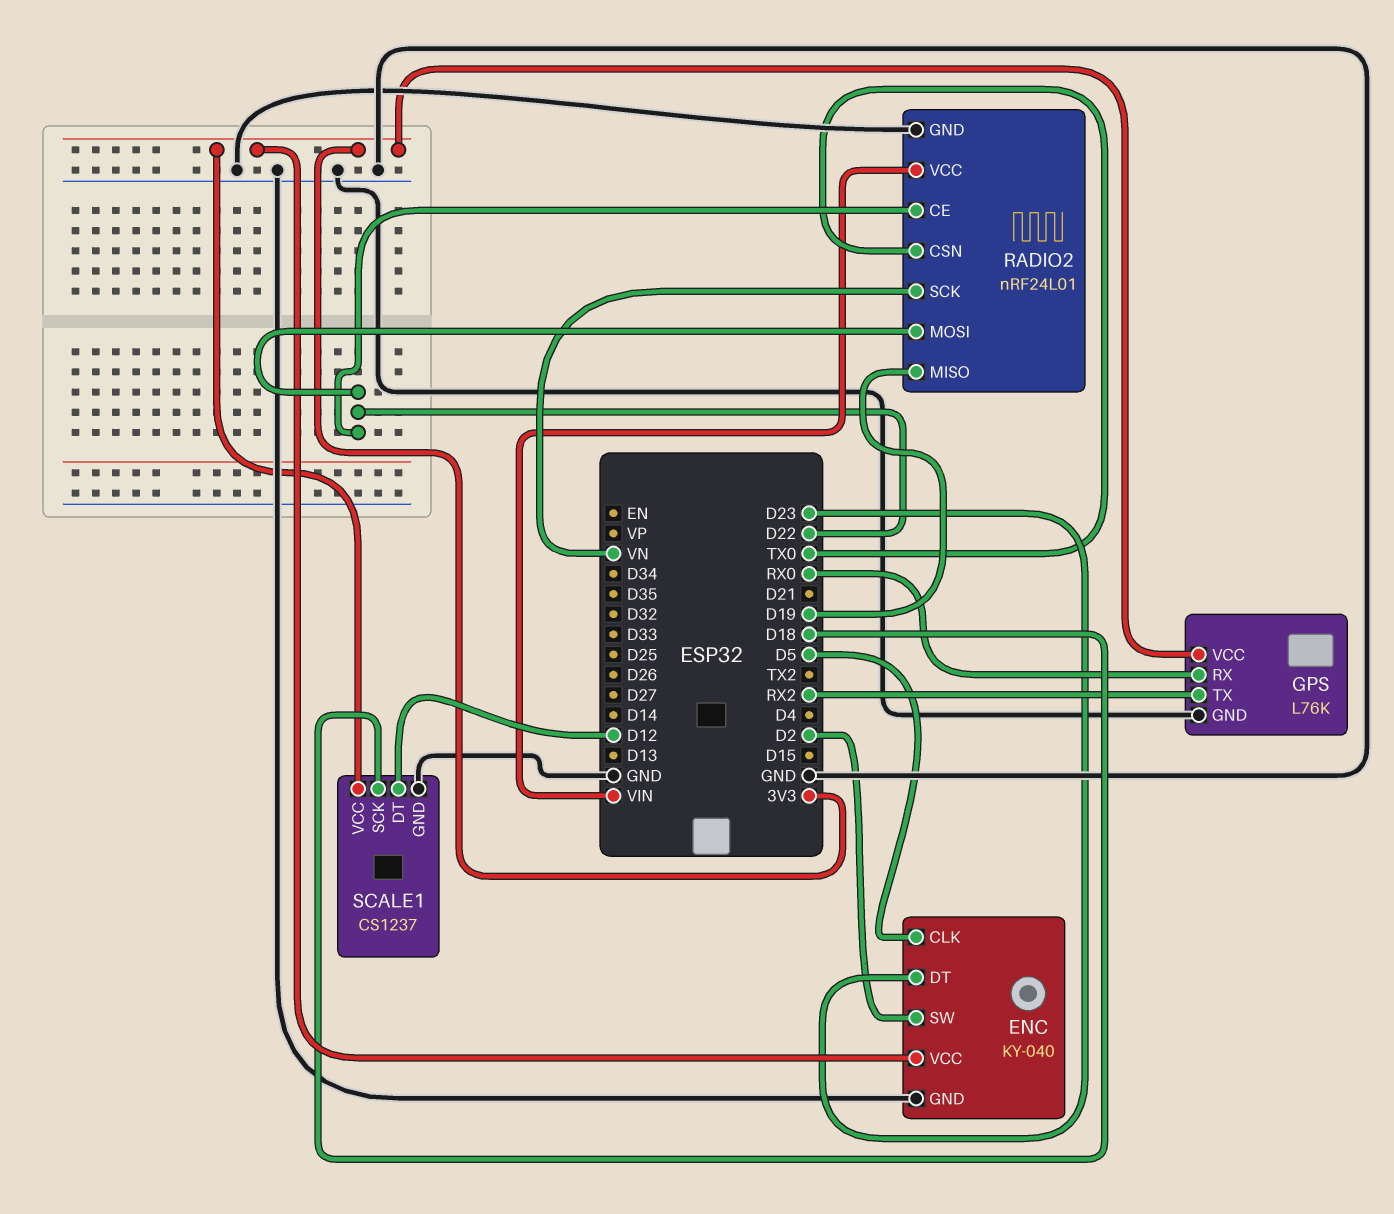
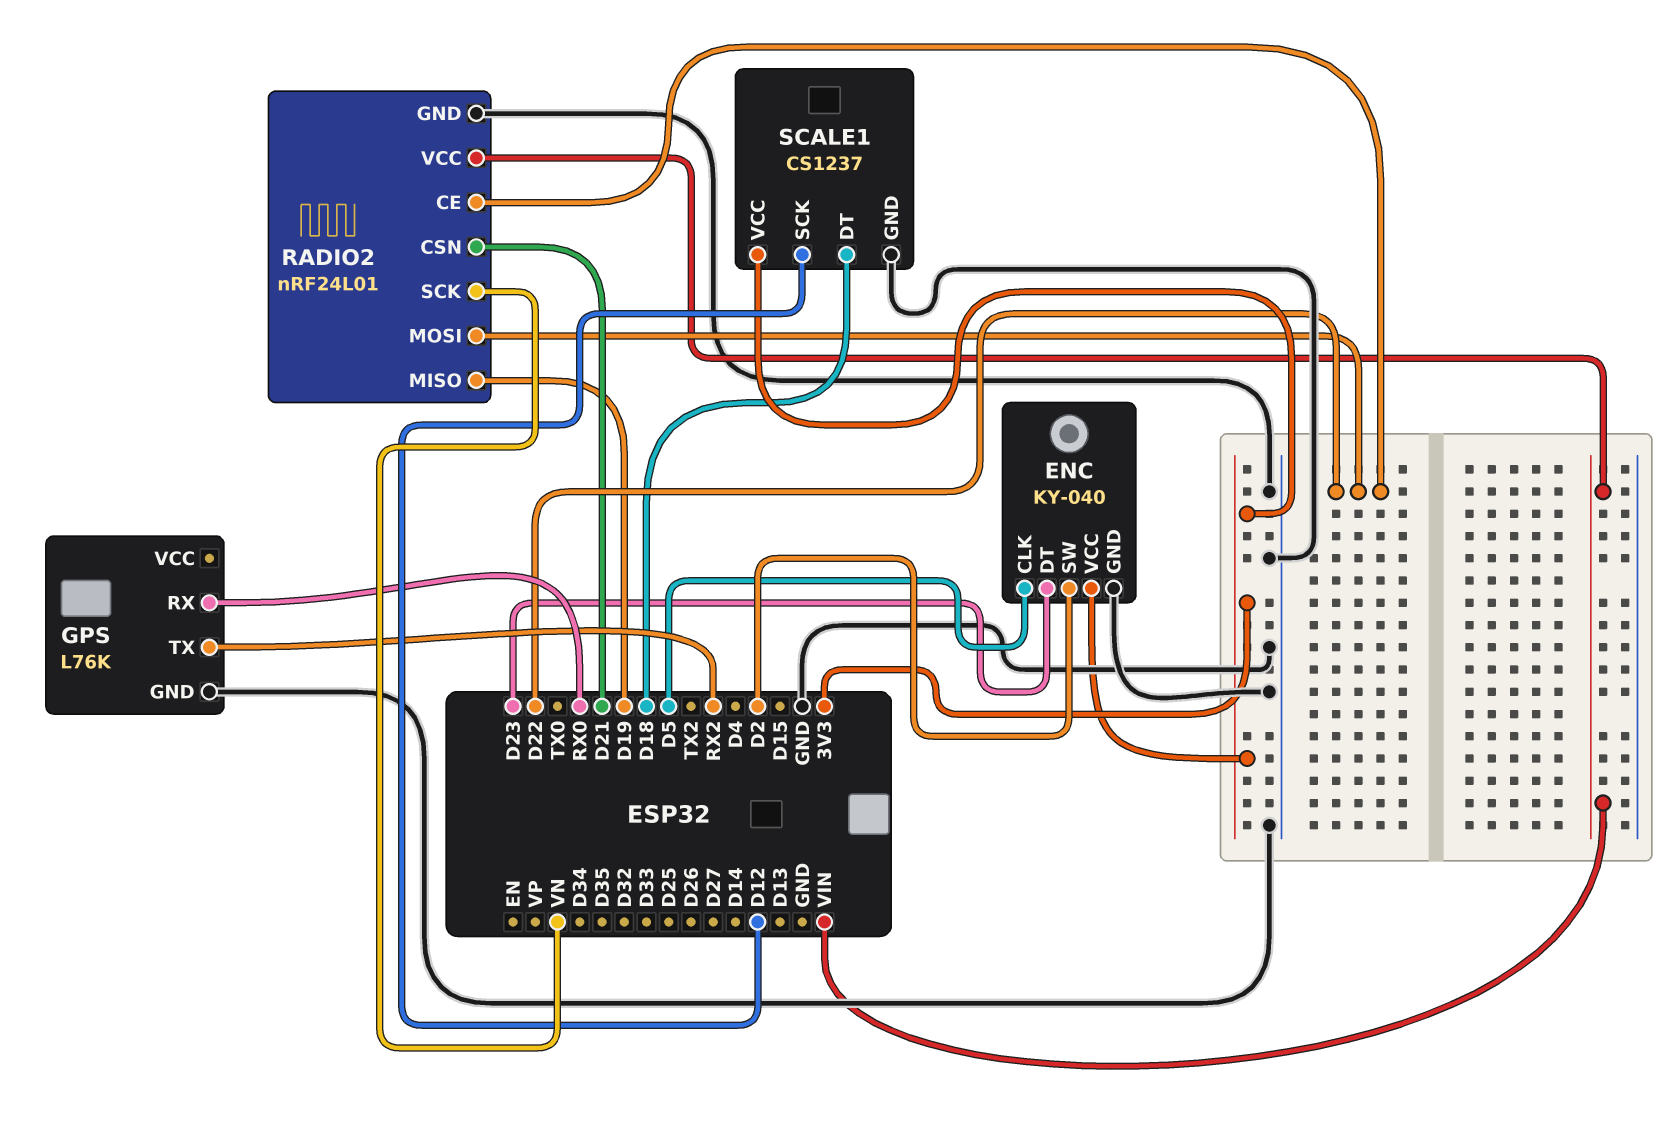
GPS pin VCC: 3V3 -> none
RADIO2 pin CSN: TX0 -> D21
SCALE1 pin DT: D12 -> D18
SCALE1 pin SCK: D18 -> D12

